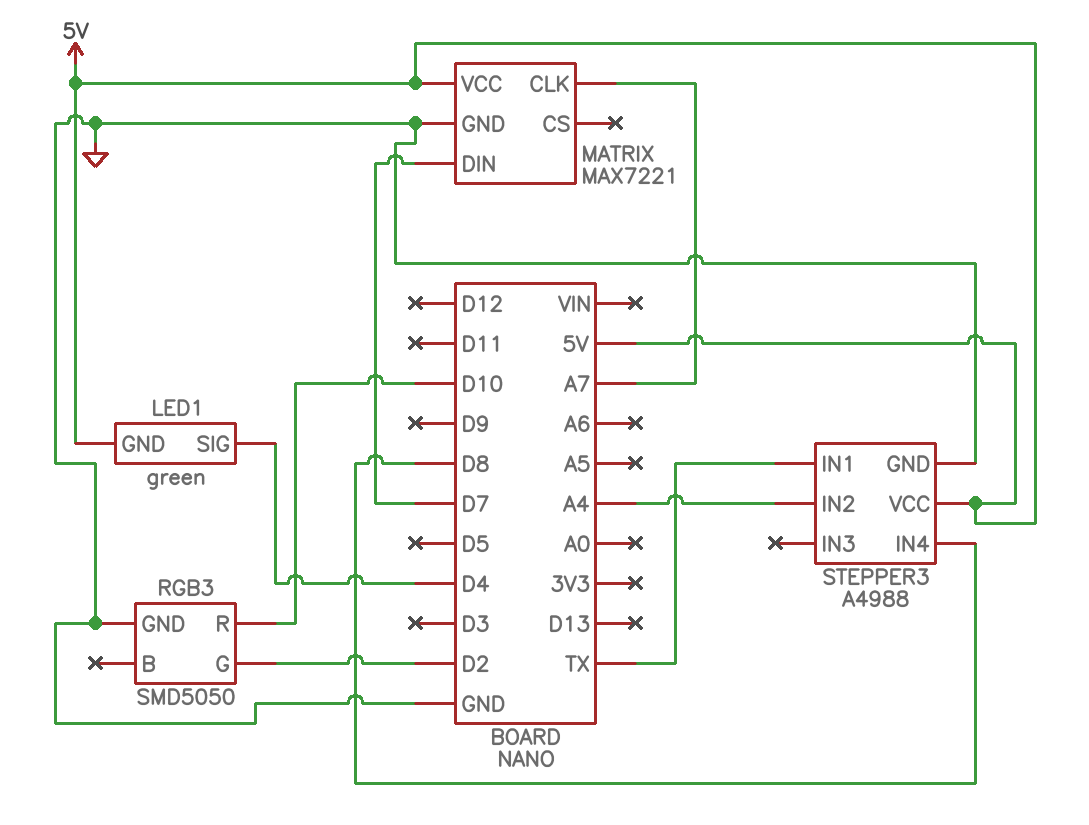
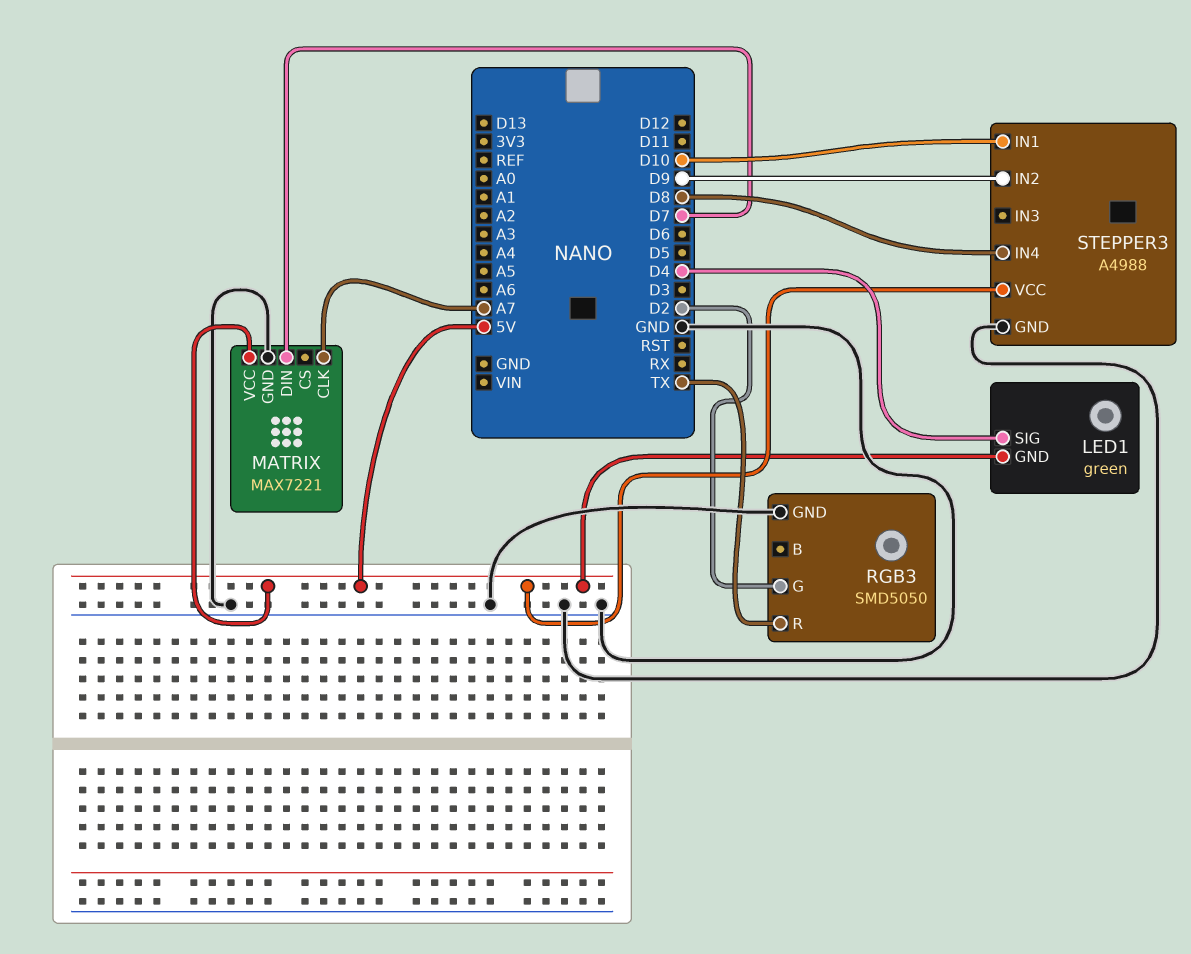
RGB3 pin R: D10 -> TX
STEPPER3 pin IN1: TX -> D10
STEPPER3 pin IN2: A4 -> D9

